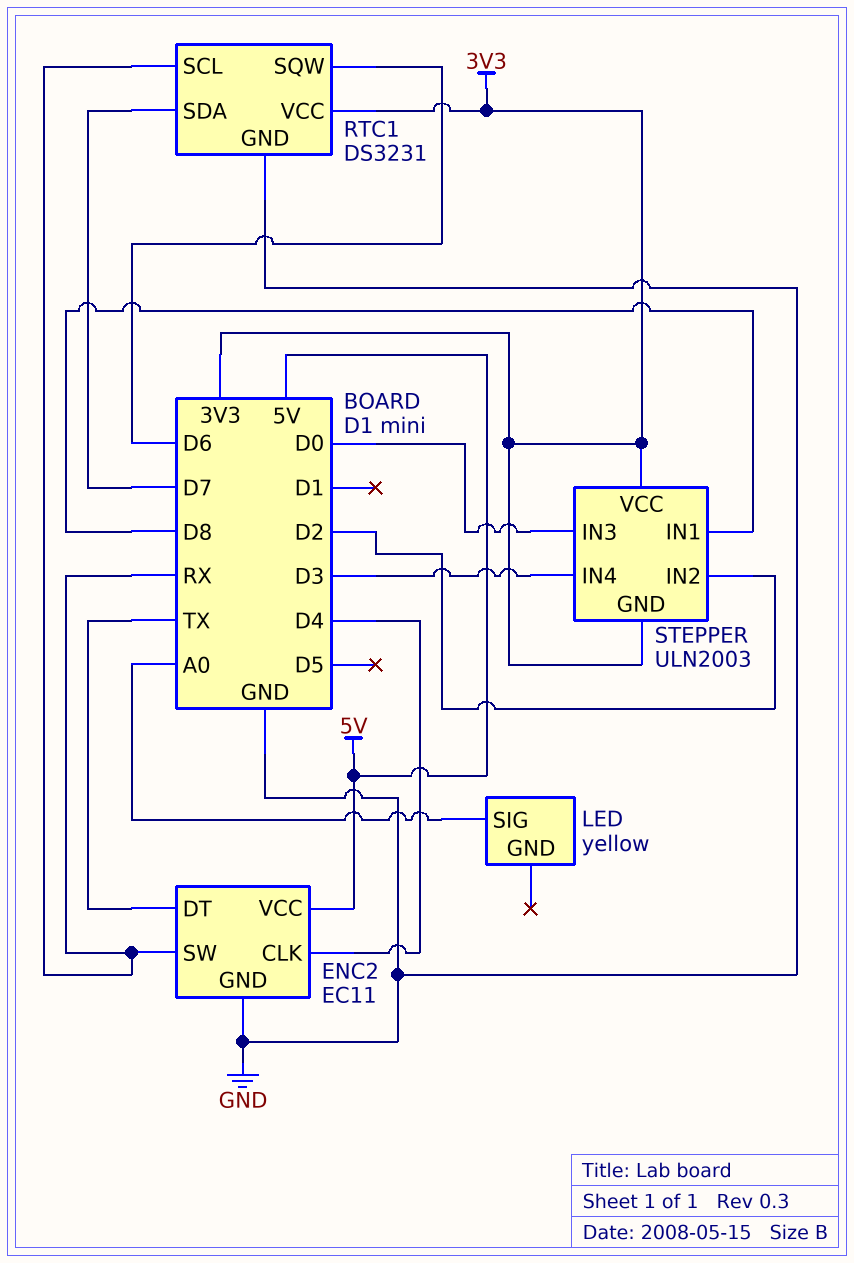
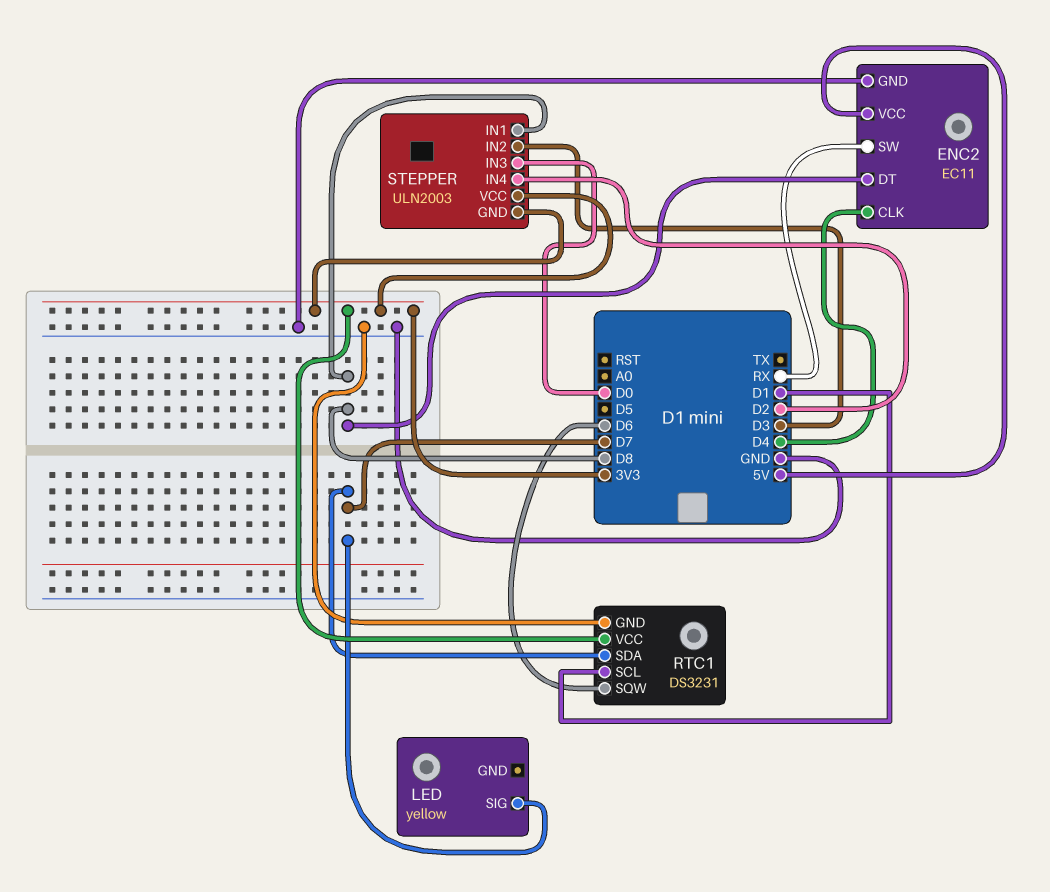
ENC2 pin DT: TX -> D8
LED pin SIG: A0 -> D7
RTC1 pin SCL: RX -> D1
STEPPER pin IN2: D2 -> D3
STEPPER pin IN4: D3 -> D2

